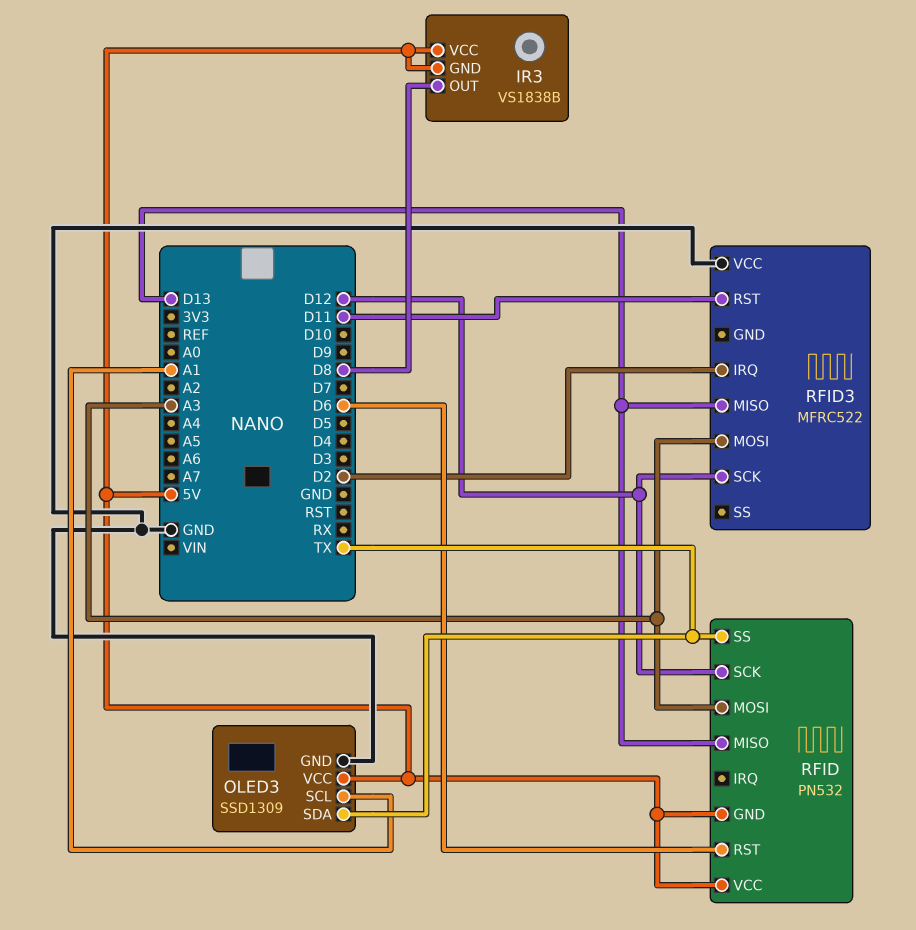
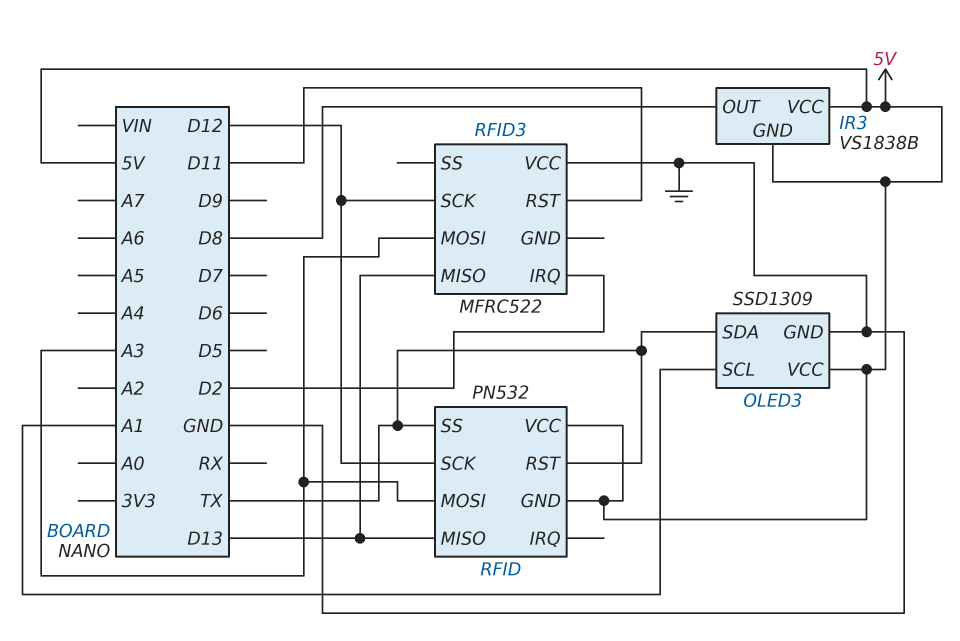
RFID pin RST: D6 -> TX

